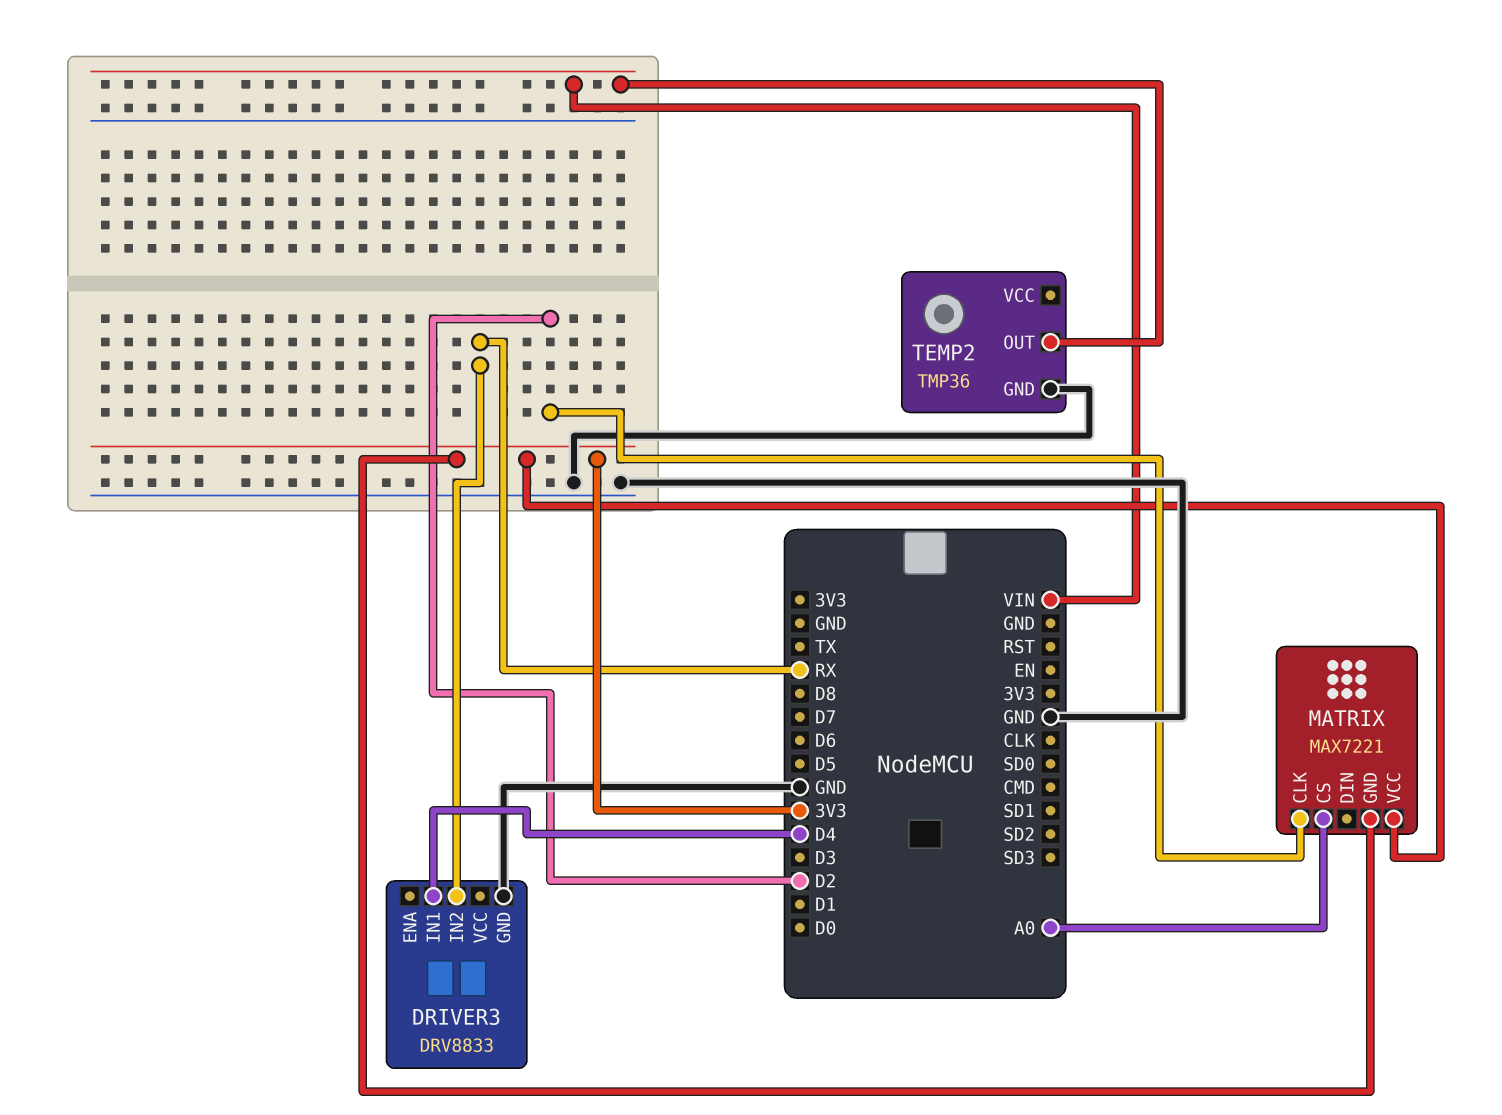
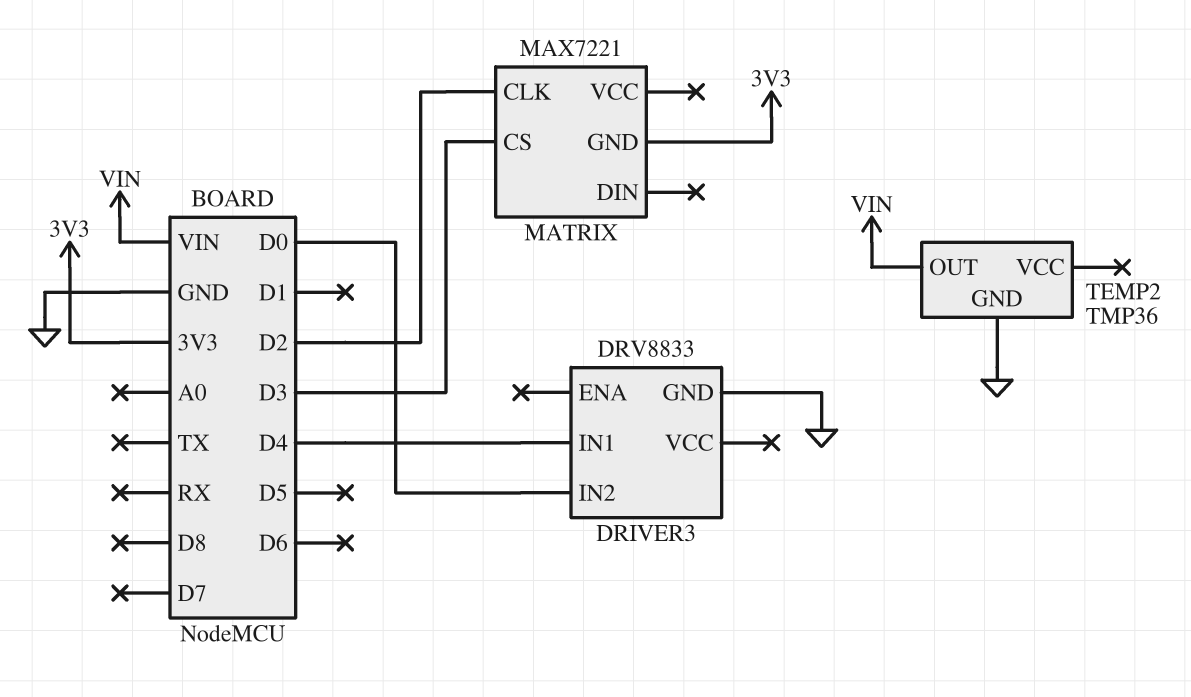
DRIVER3 pin IN2: RX -> D0
MATRIX pin CS: A0 -> D3
MATRIX pin VCC: 3V3 -> none

